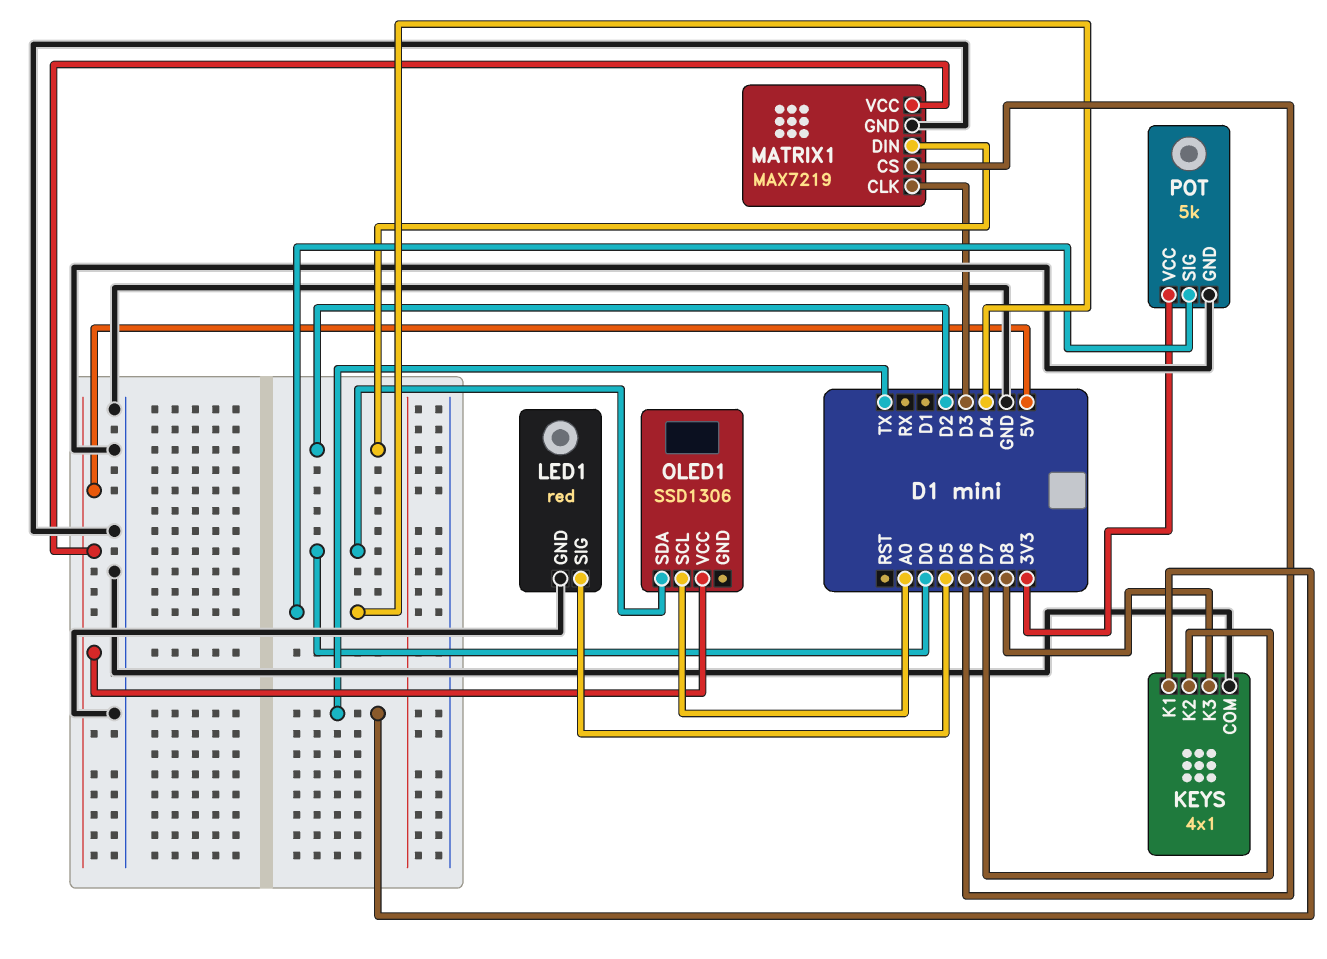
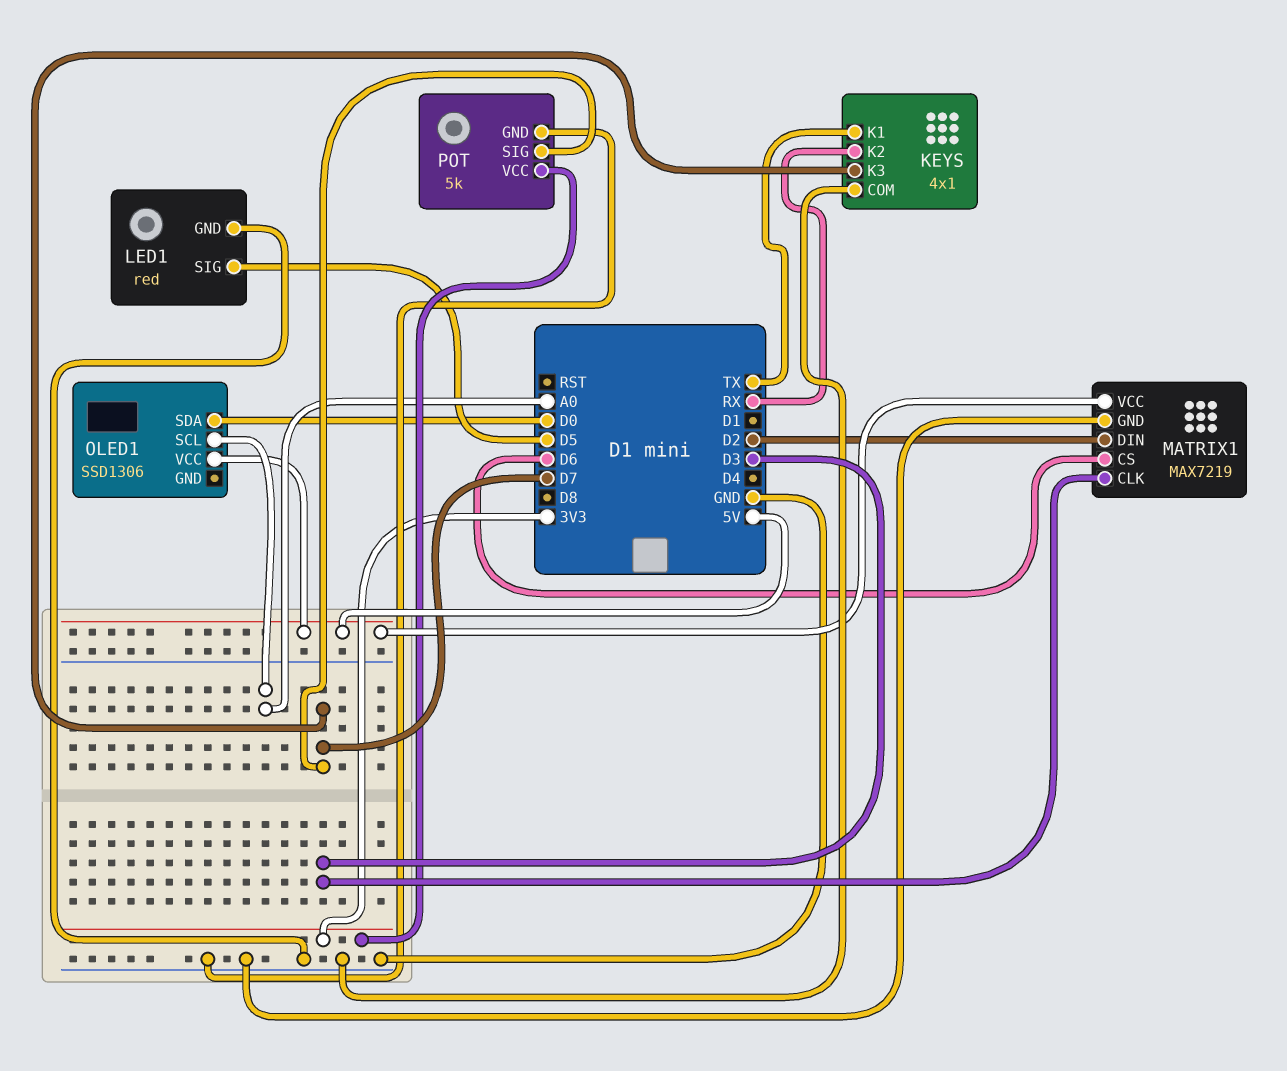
KEYS pin K2: D7 -> RX
KEYS pin K3: D8 -> D7
POT pin SIG: D4 -> D7

